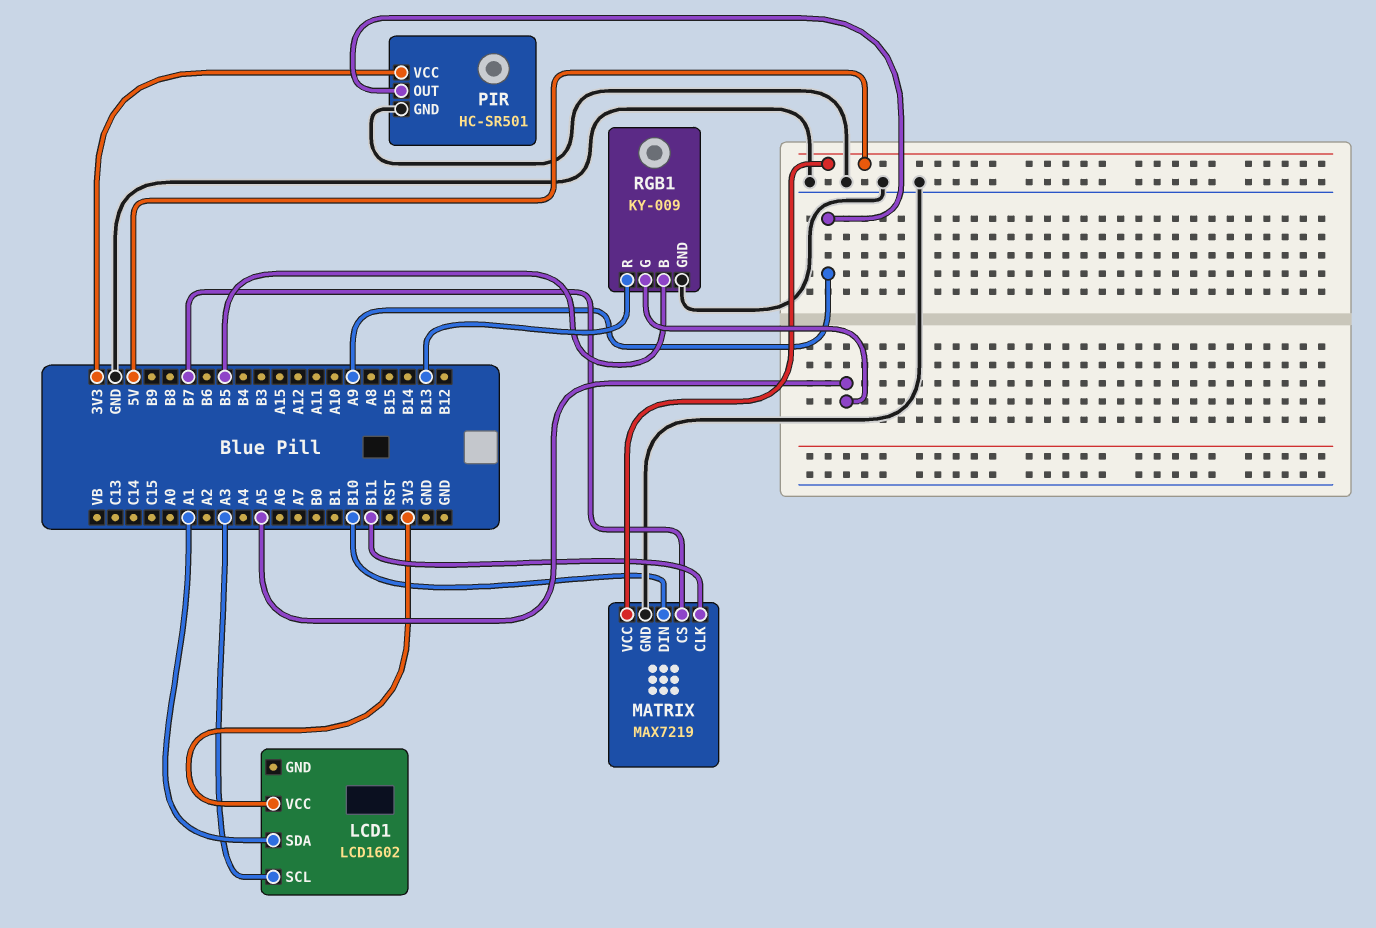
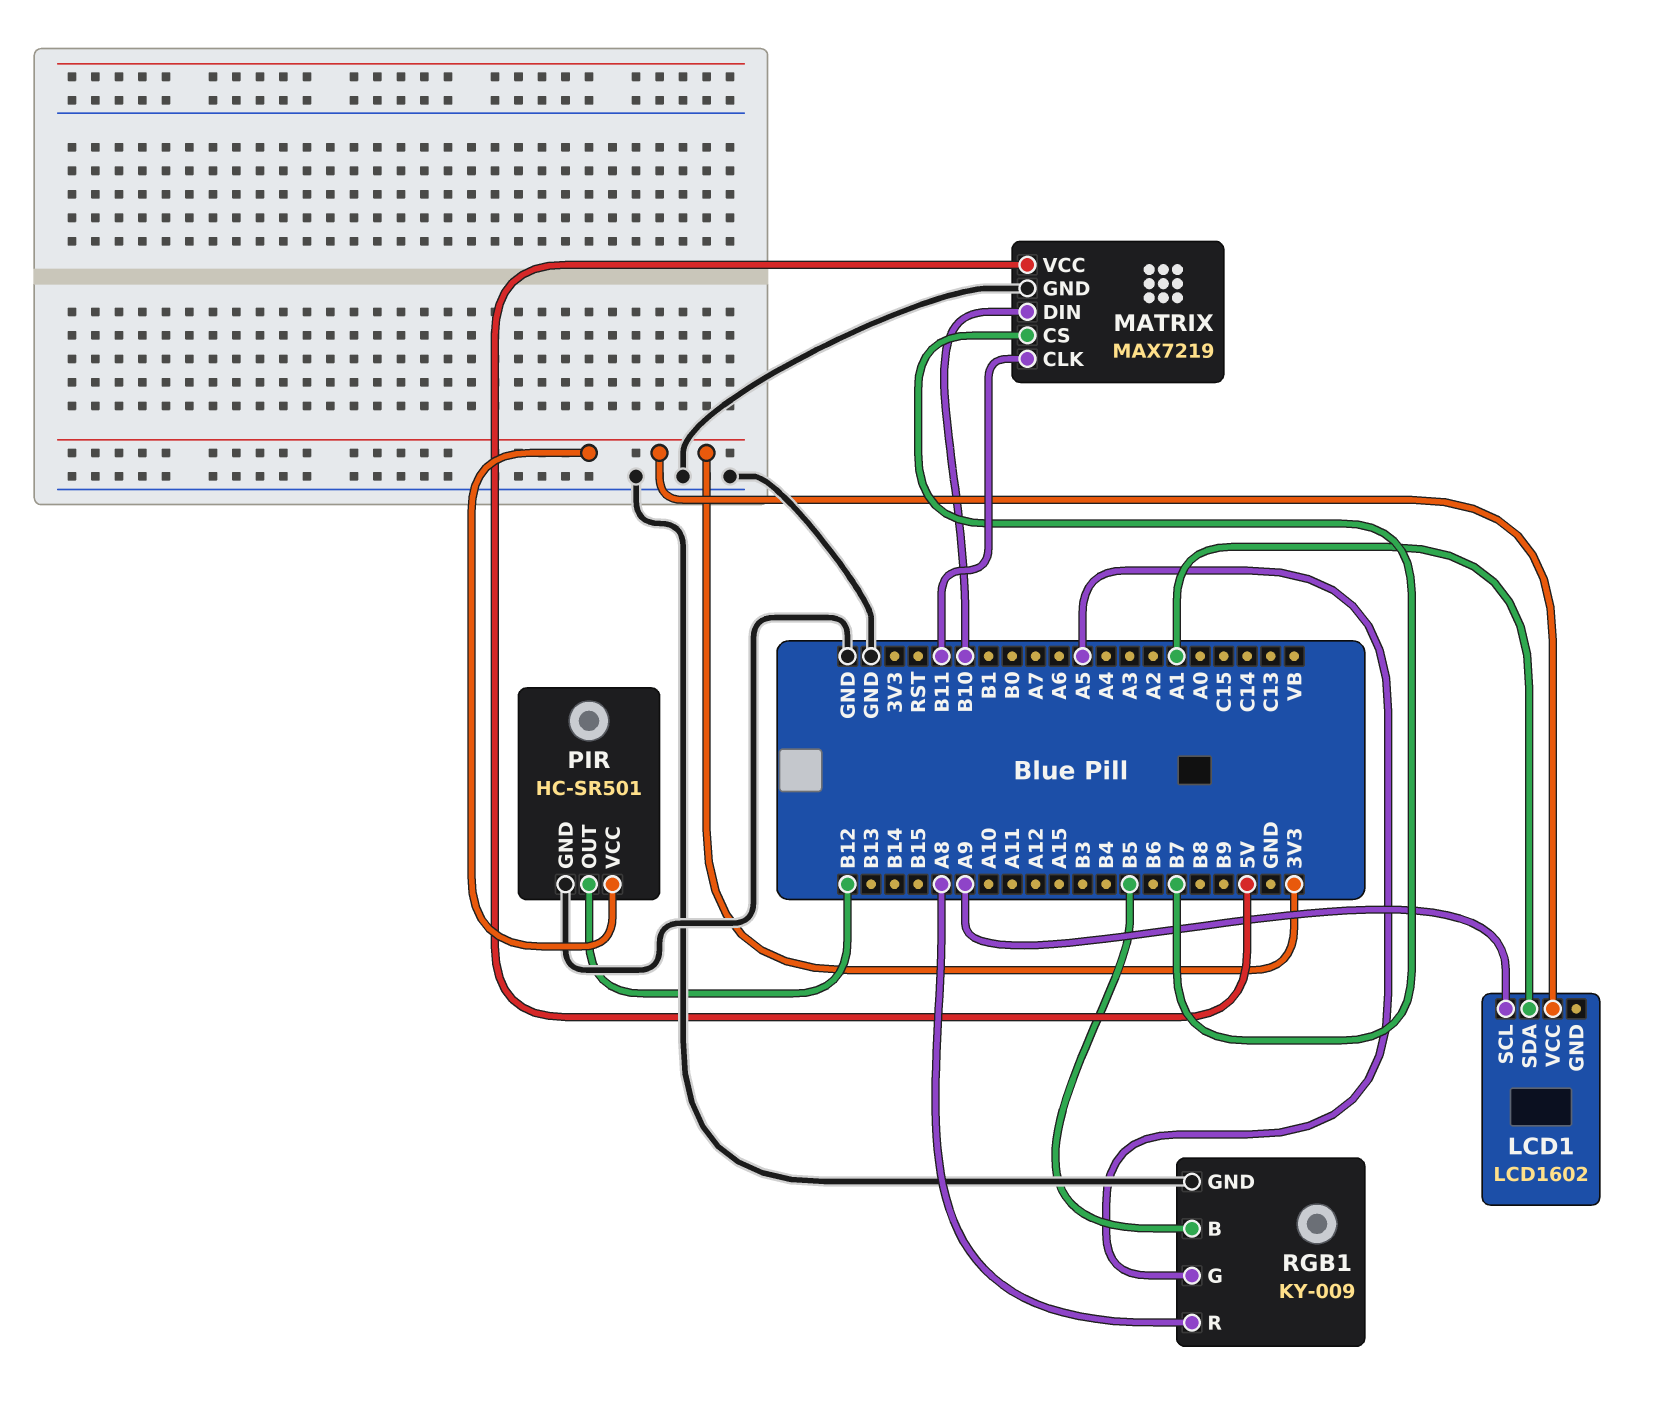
LCD1 pin SCL: A3 -> A9
PIR pin OUT: A9 -> B12
RGB1 pin R: B13 -> A8

